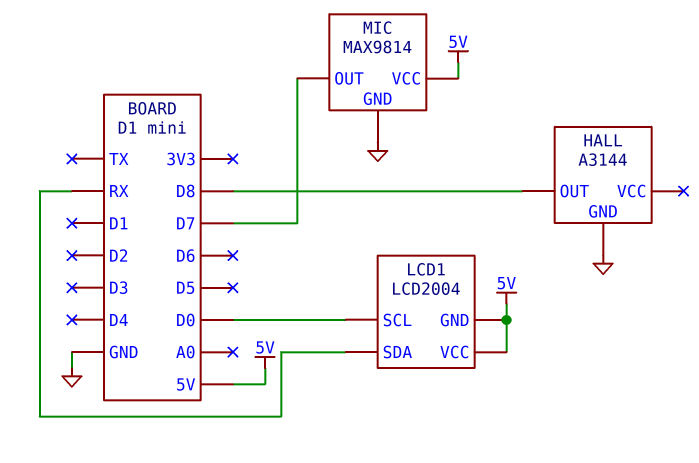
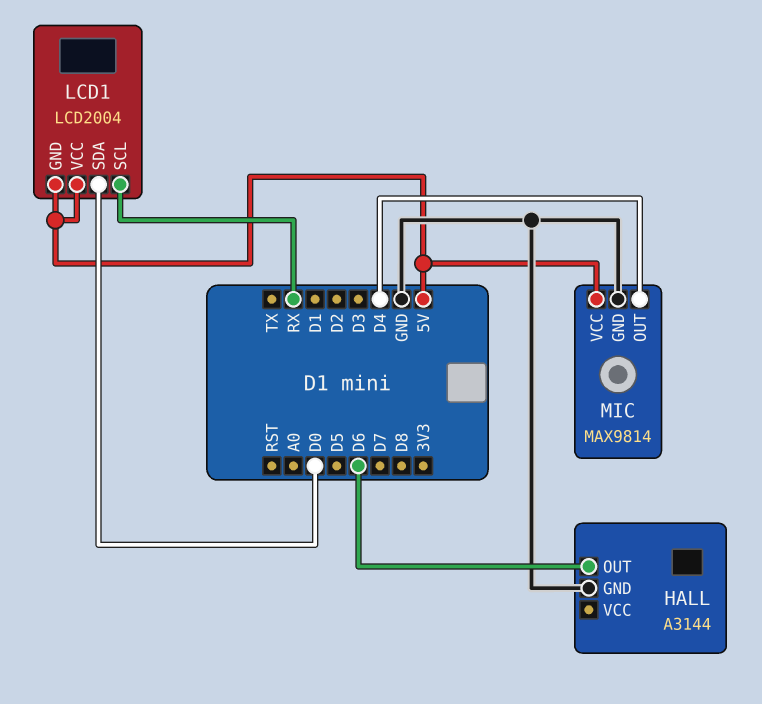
HALL pin OUT: D8 -> D6
LCD1 pin SCL: D0 -> RX
LCD1 pin SDA: RX -> D0
MIC pin OUT: D7 -> D4

